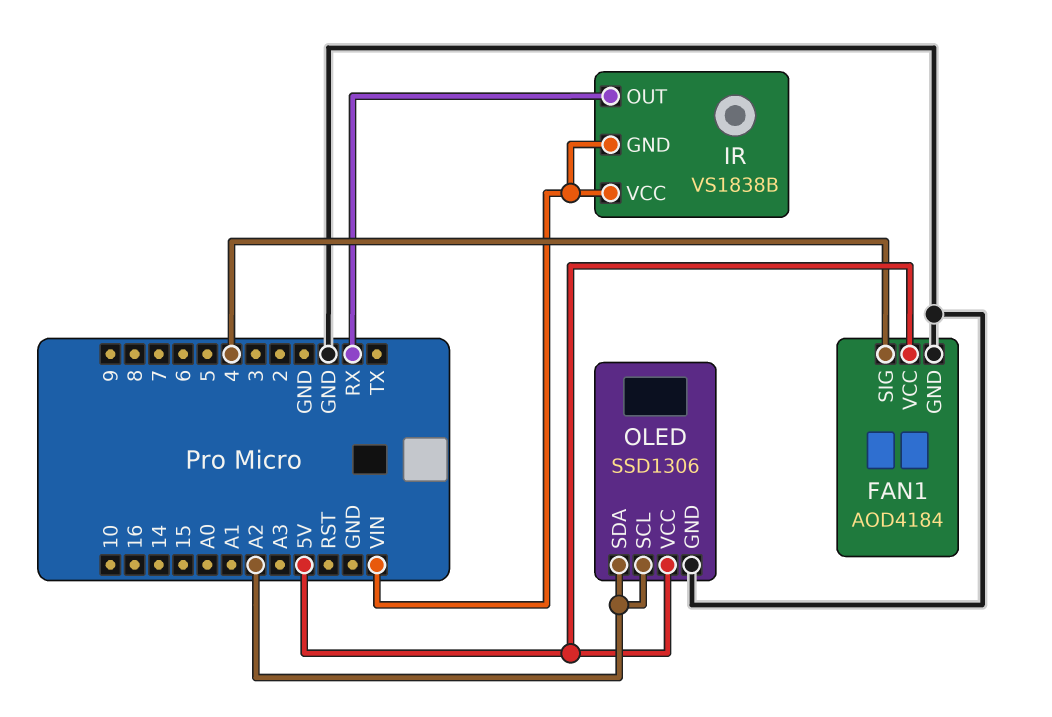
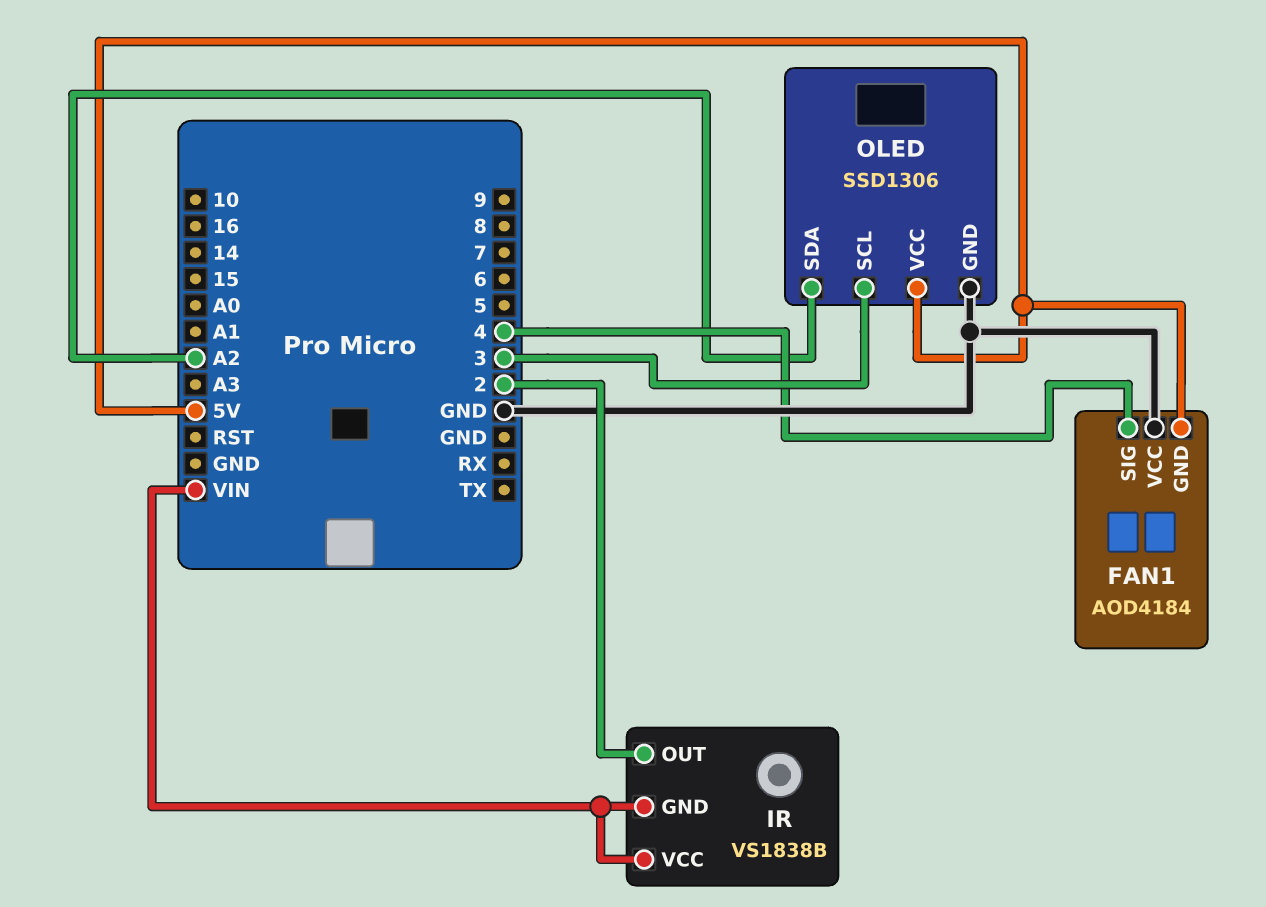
FAN1 pin GND: GND -> 5V
FAN1 pin VCC: 5V -> GND
IR pin OUT: RX -> 2
OLED pin SCL: A2 -> 3

